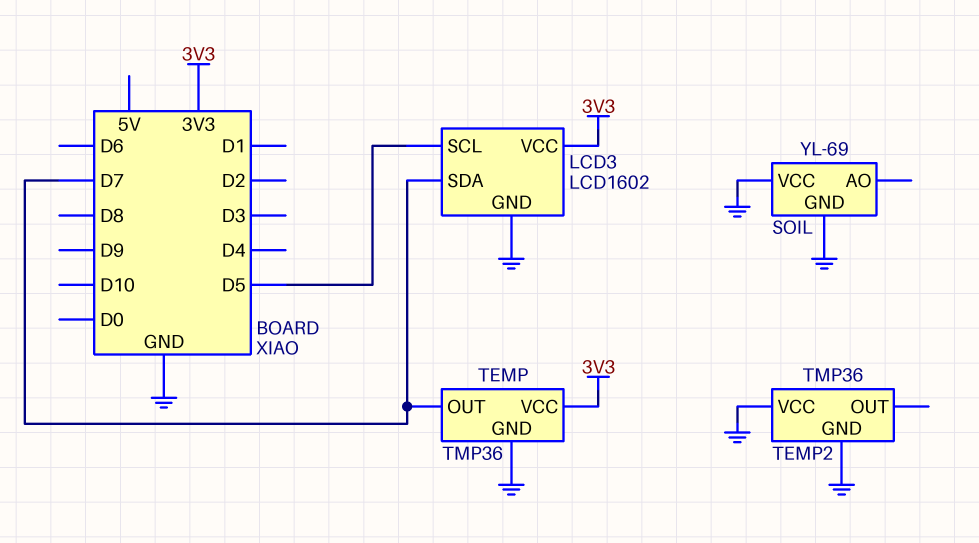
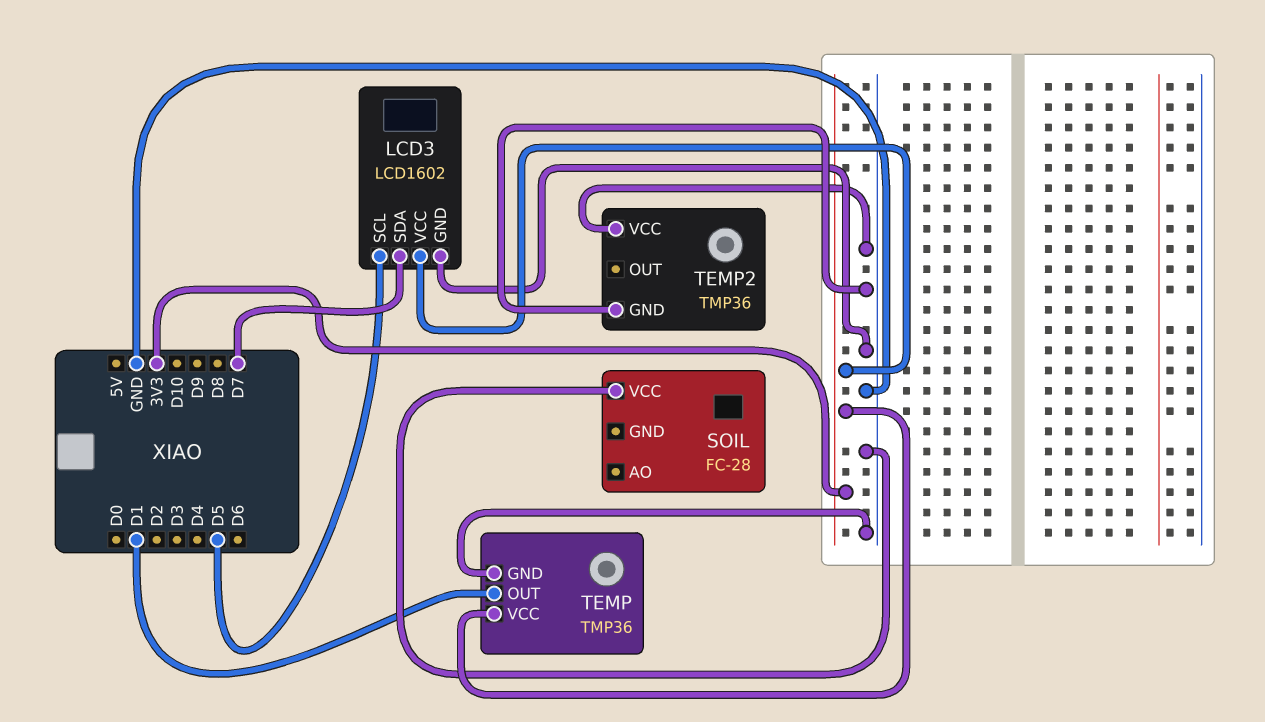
SOIL: YL-69 -> FC-28
SOIL pin GND: GND -> none
TEMP pin OUT: D7 -> D1

